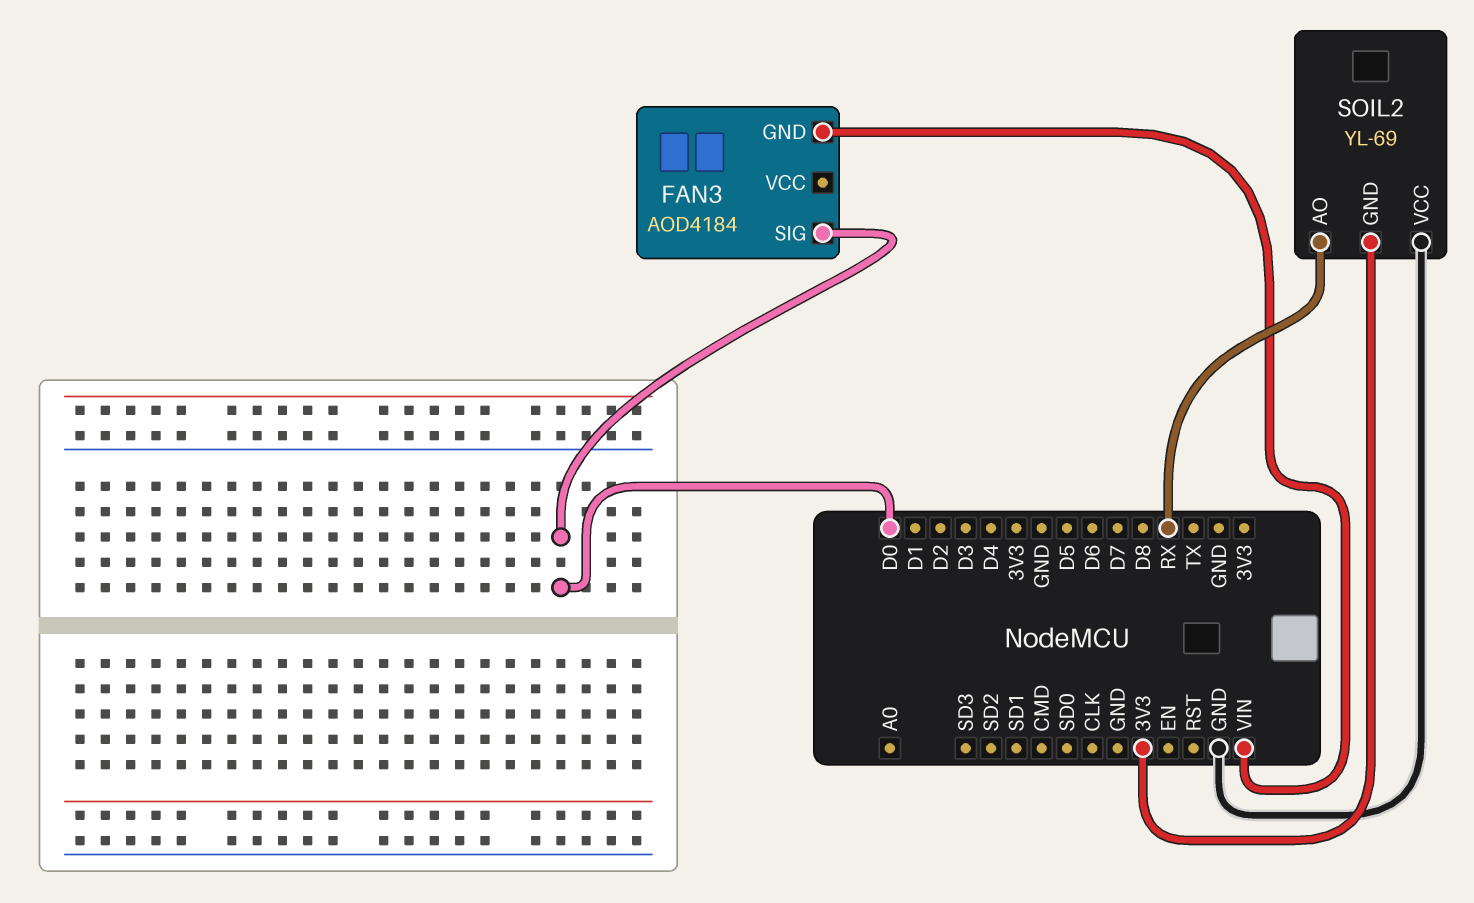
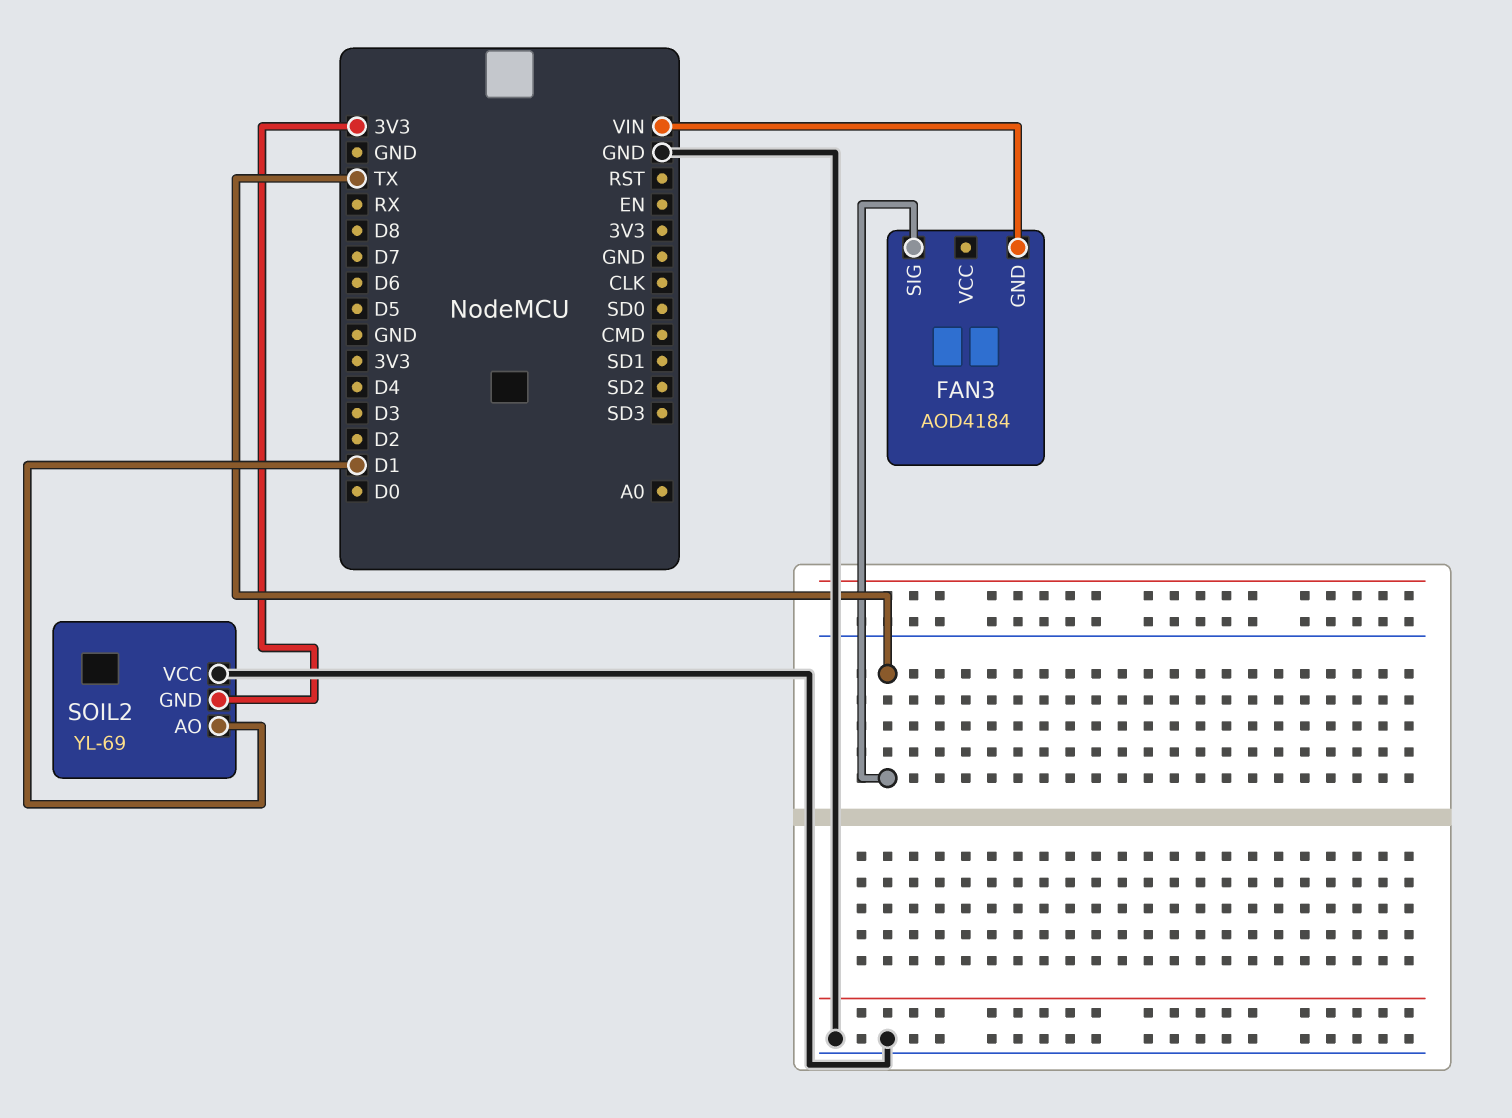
FAN3 pin SIG: D0 -> TX
SOIL2 pin AO: RX -> D1

